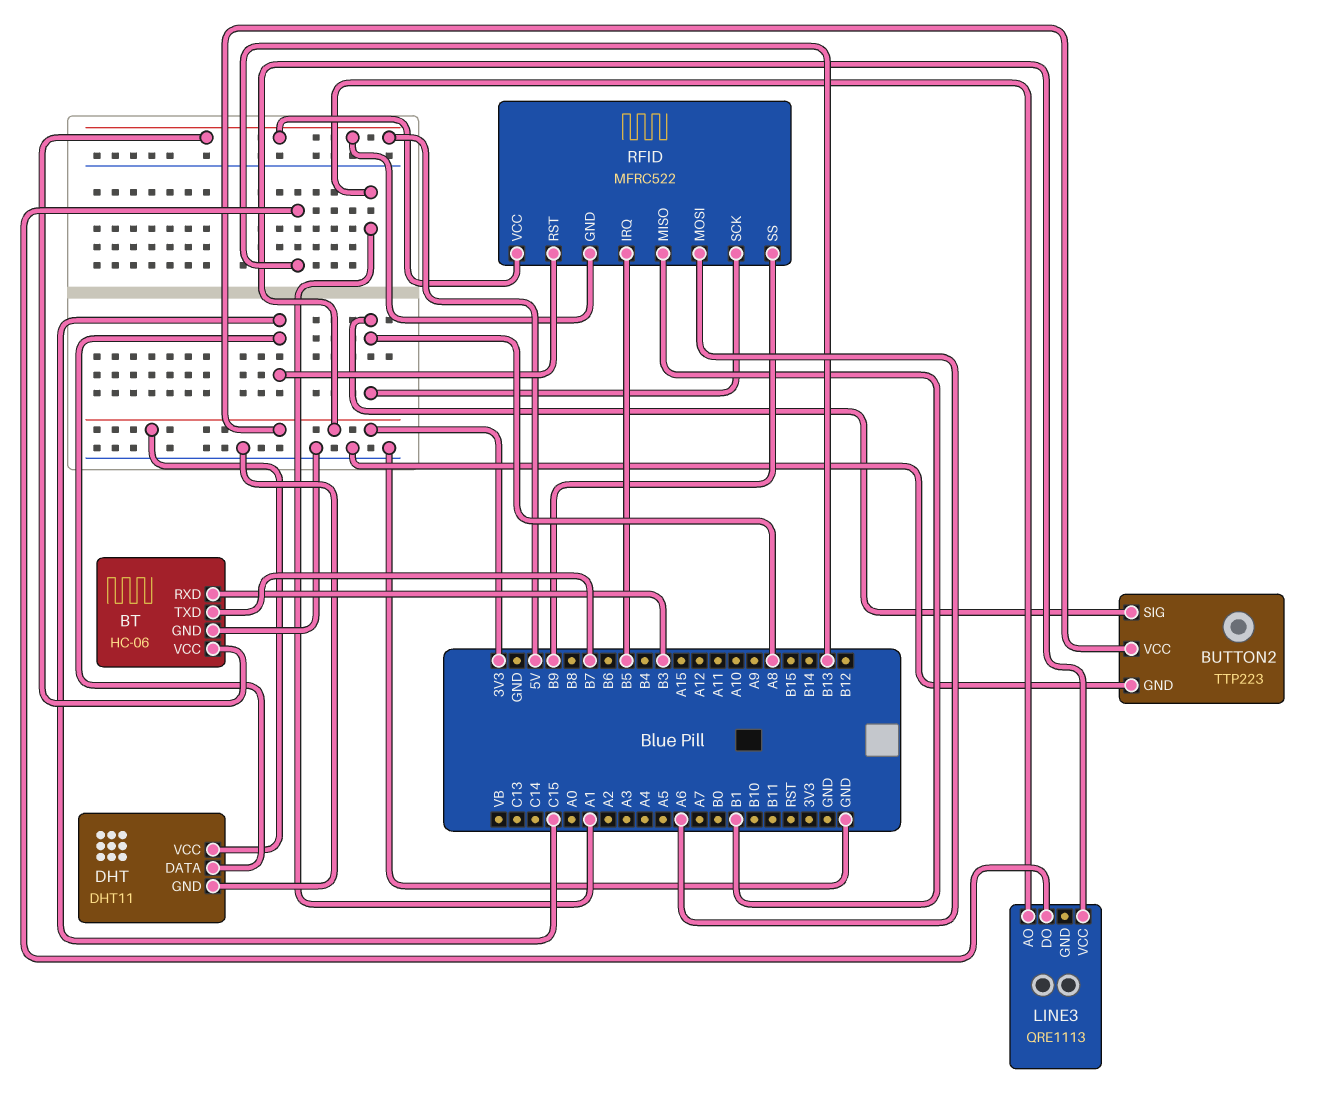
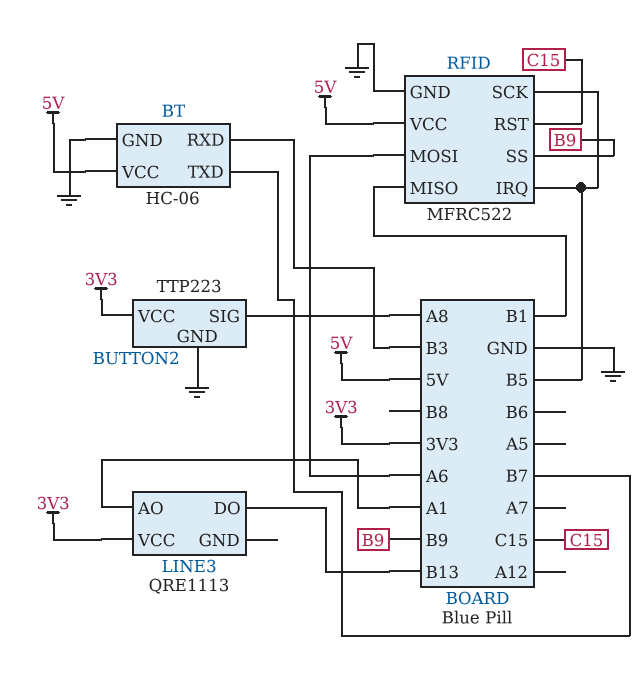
DHT: DHT11 -> none
DHT pin DATA: C15 -> none
DHT pin GND: GND -> none
DHT pin VCC: 3V3 -> none
RFID pin GND: 5V -> GND
RFID pin SCK: A8 -> B5

